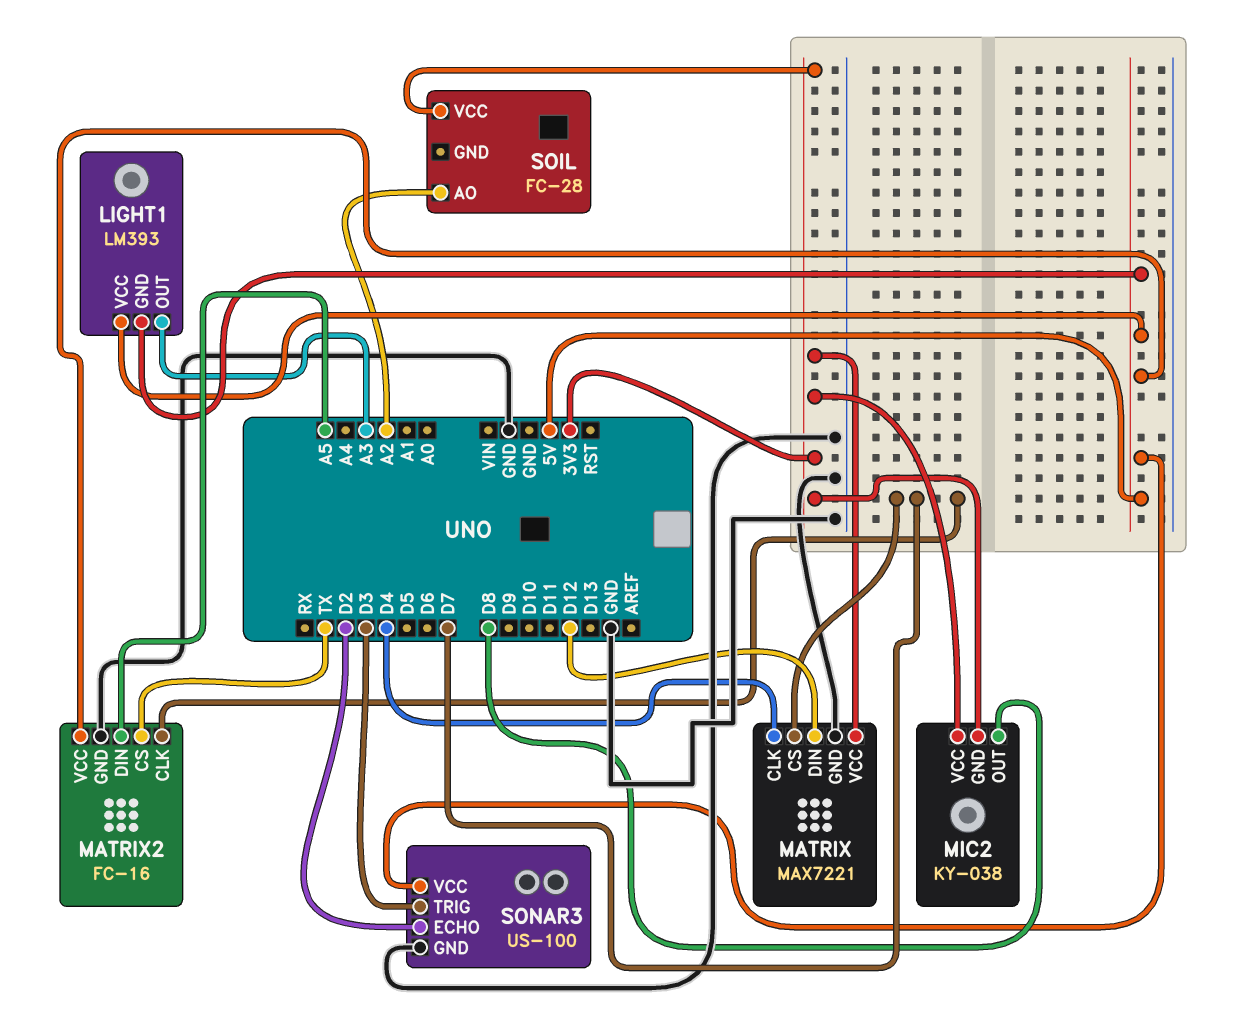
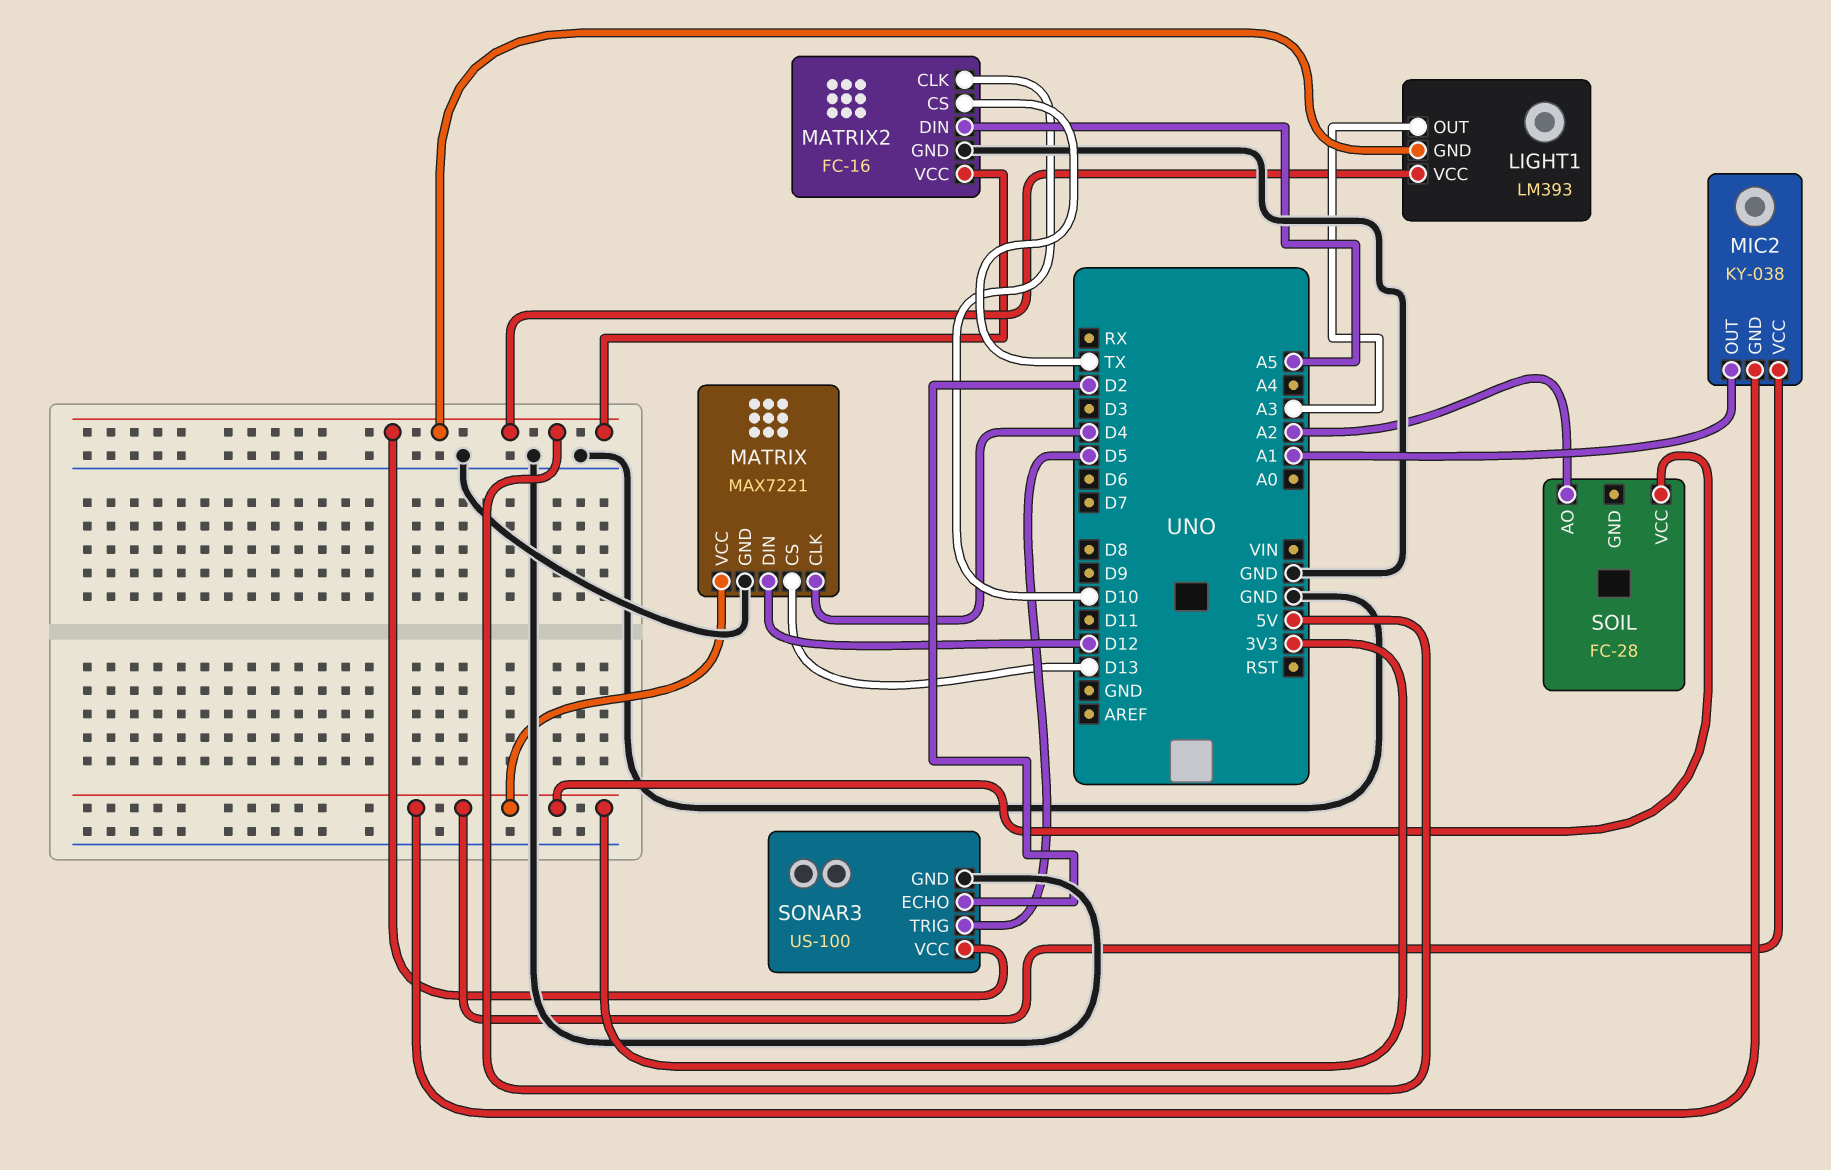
MATRIX pin CS: D7 -> D13
MATRIX2 pin CLK: D7 -> D10
MIC2 pin OUT: D8 -> A1
SONAR3 pin TRIG: D3 -> D5

